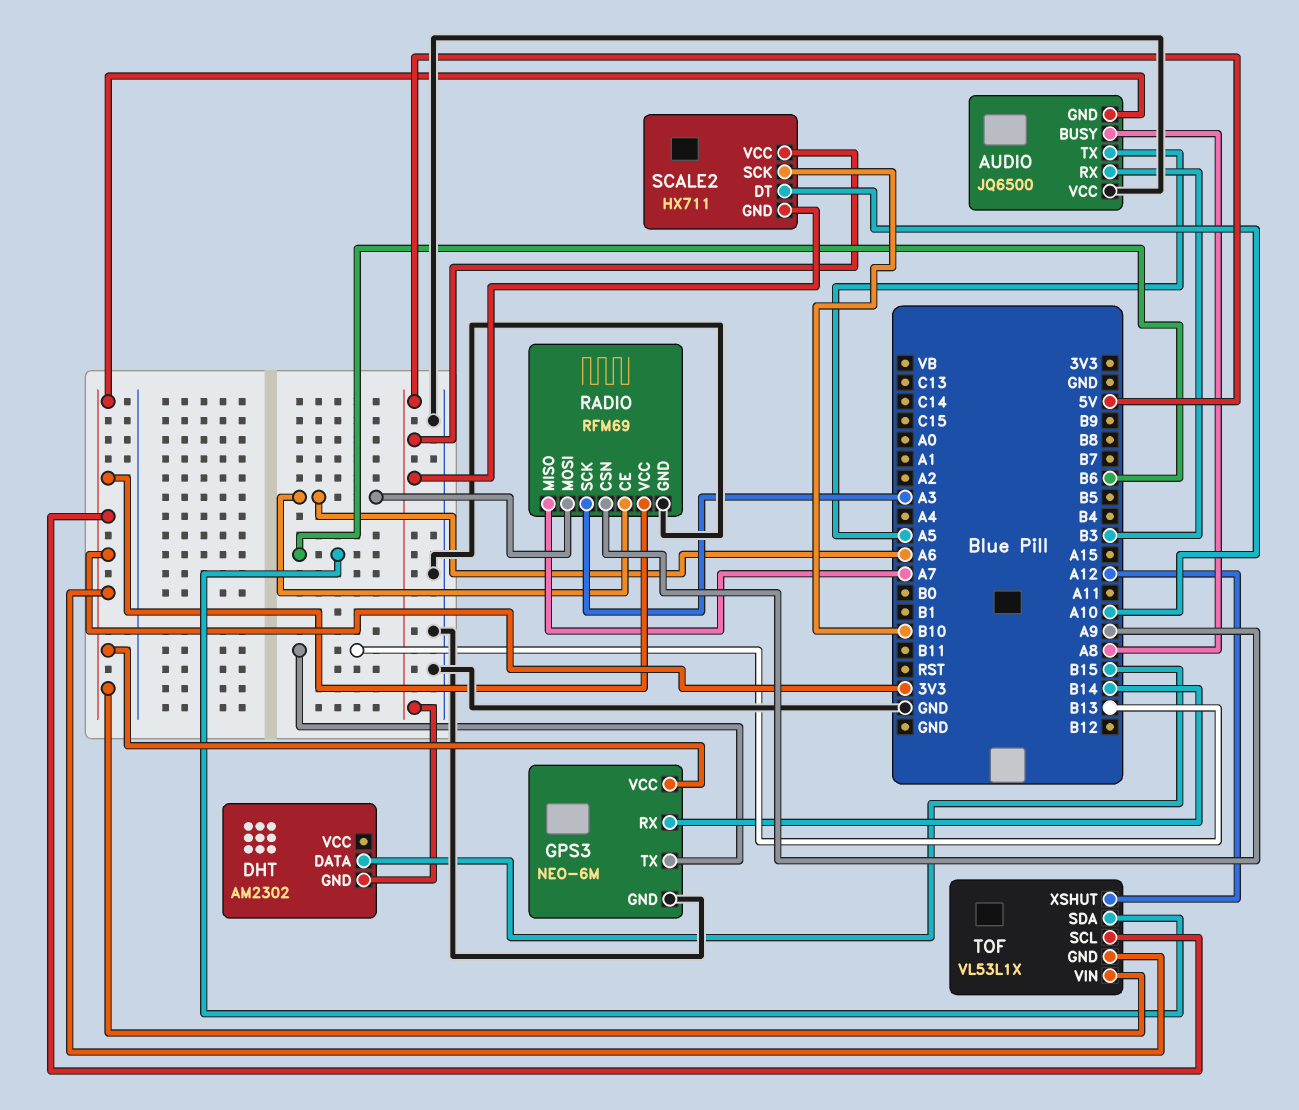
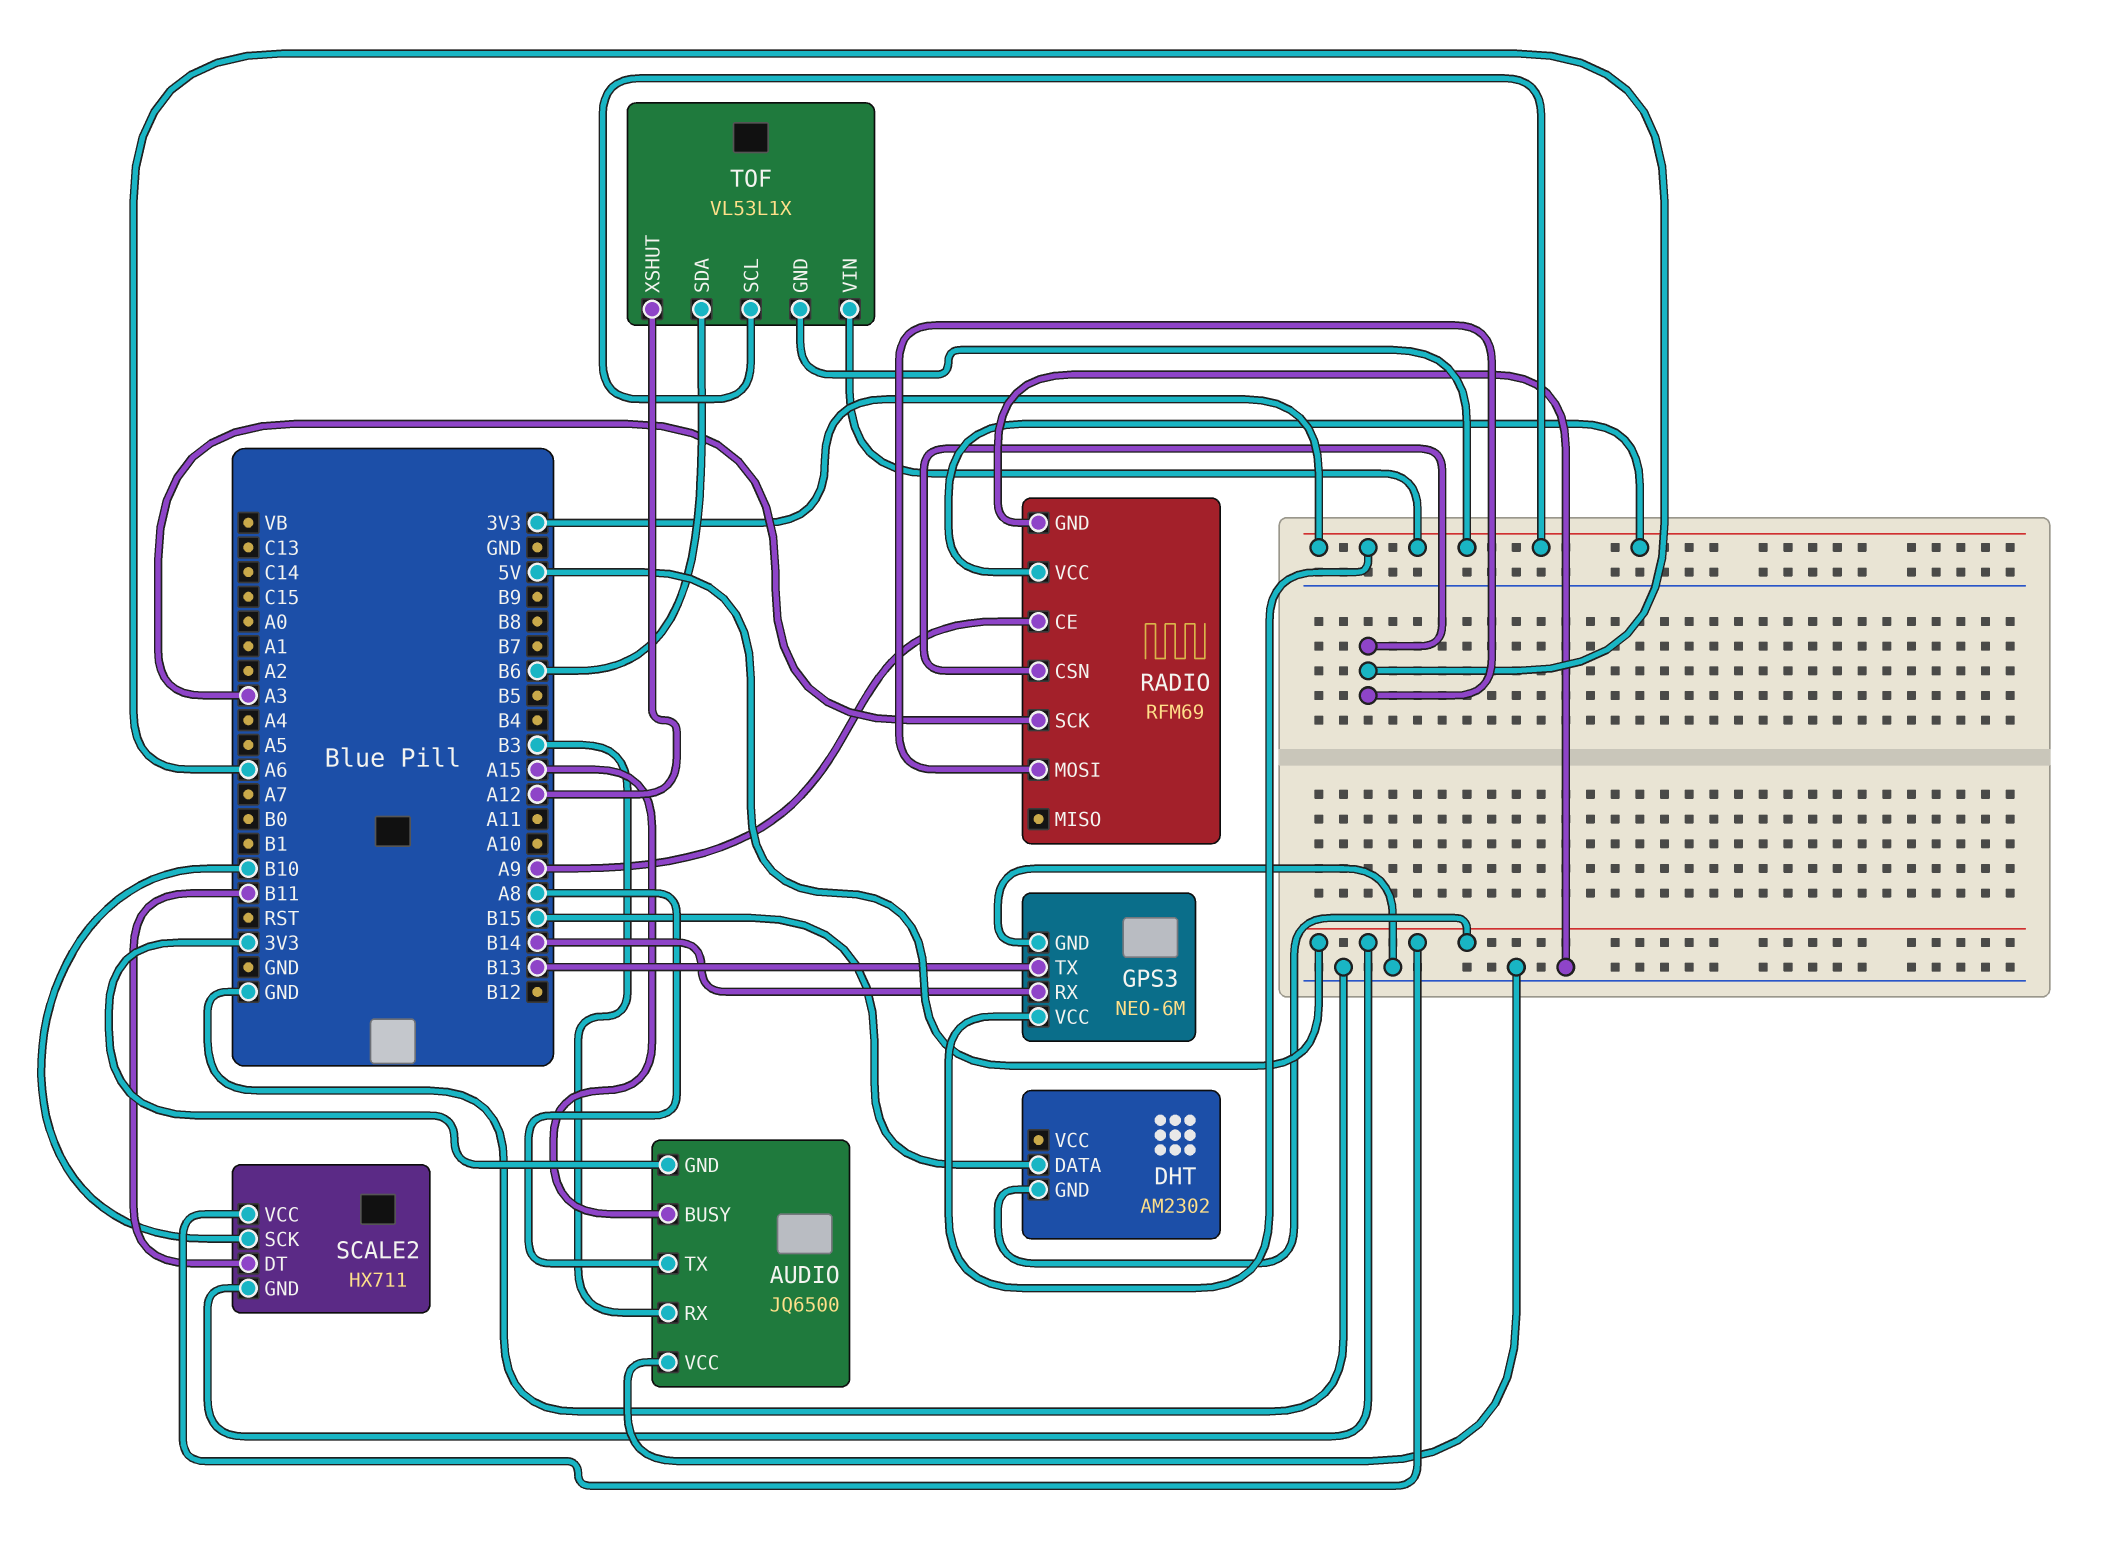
AUDIO pin BUSY: A8 -> A15
AUDIO pin TX: A5 -> A8
RADIO pin CE: A6 -> A9
RADIO pin CSN: A9 -> A6
RADIO pin MISO: A7 -> none
SCALE2 pin DT: A10 -> B11

